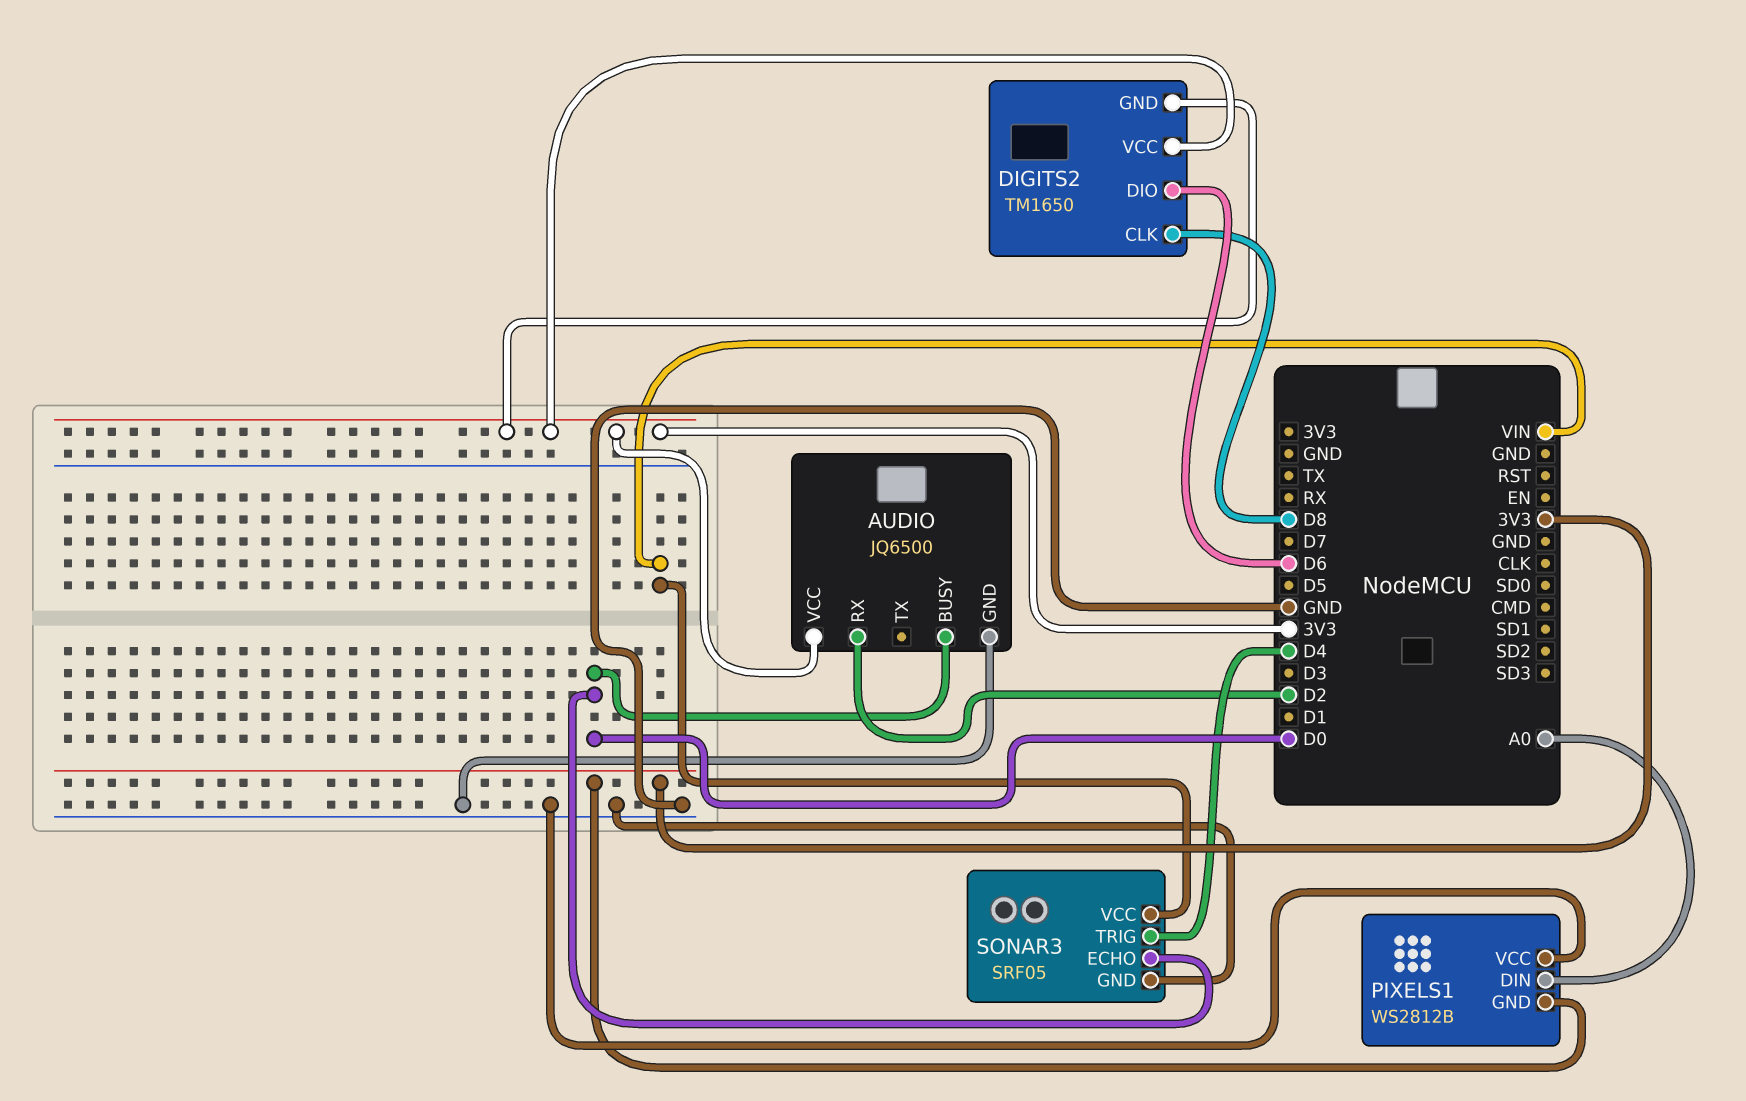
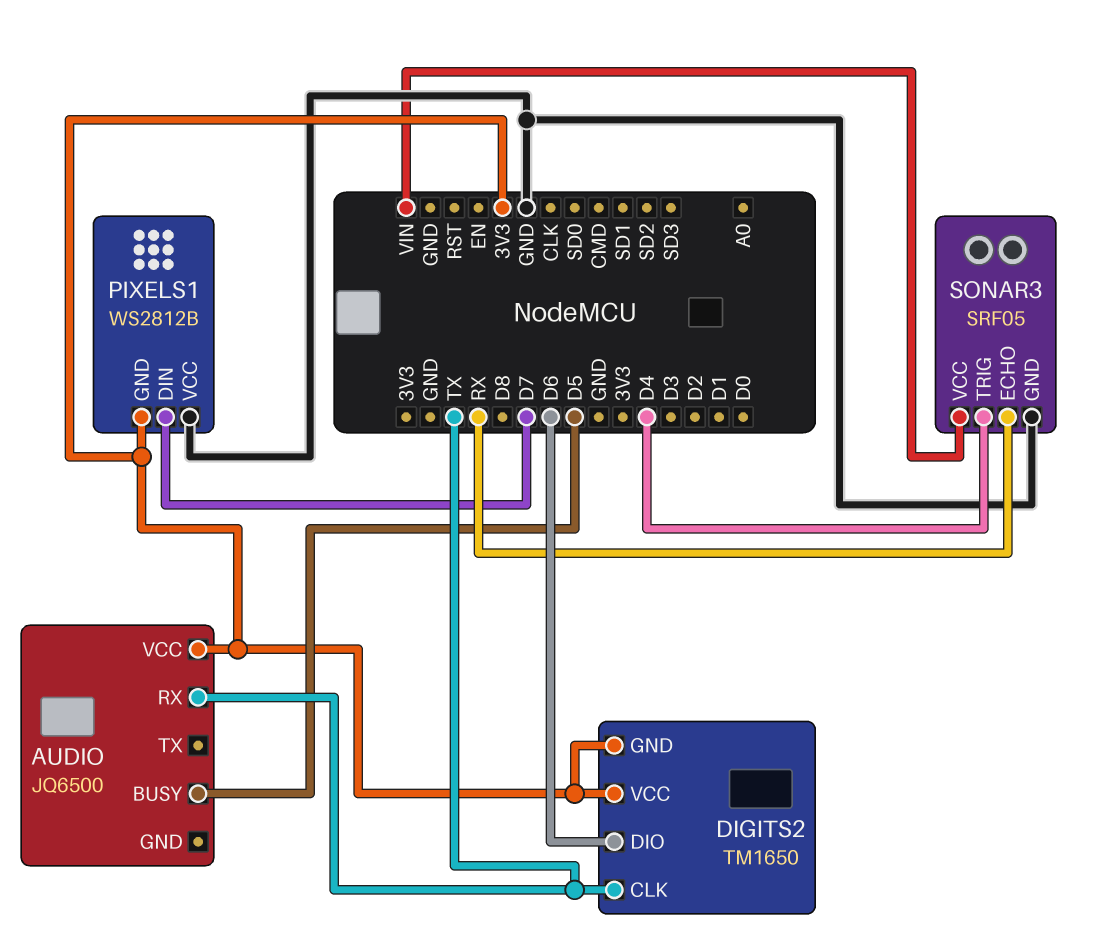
AUDIO pin BUSY: D0 -> D5
AUDIO pin GND: GND -> none
AUDIO pin RX: D2 -> TX
DIGITS2 pin CLK: D8 -> TX
PIXELS1 pin DIN: A0 -> D7
SONAR3 pin ECHO: D0 -> RX

